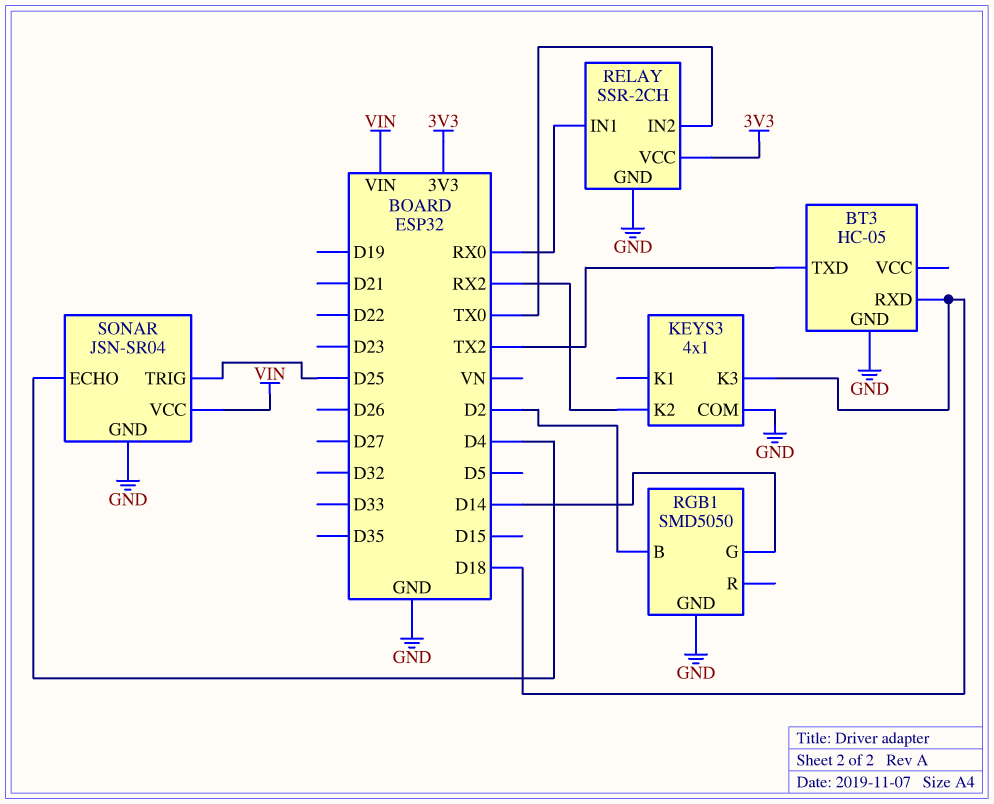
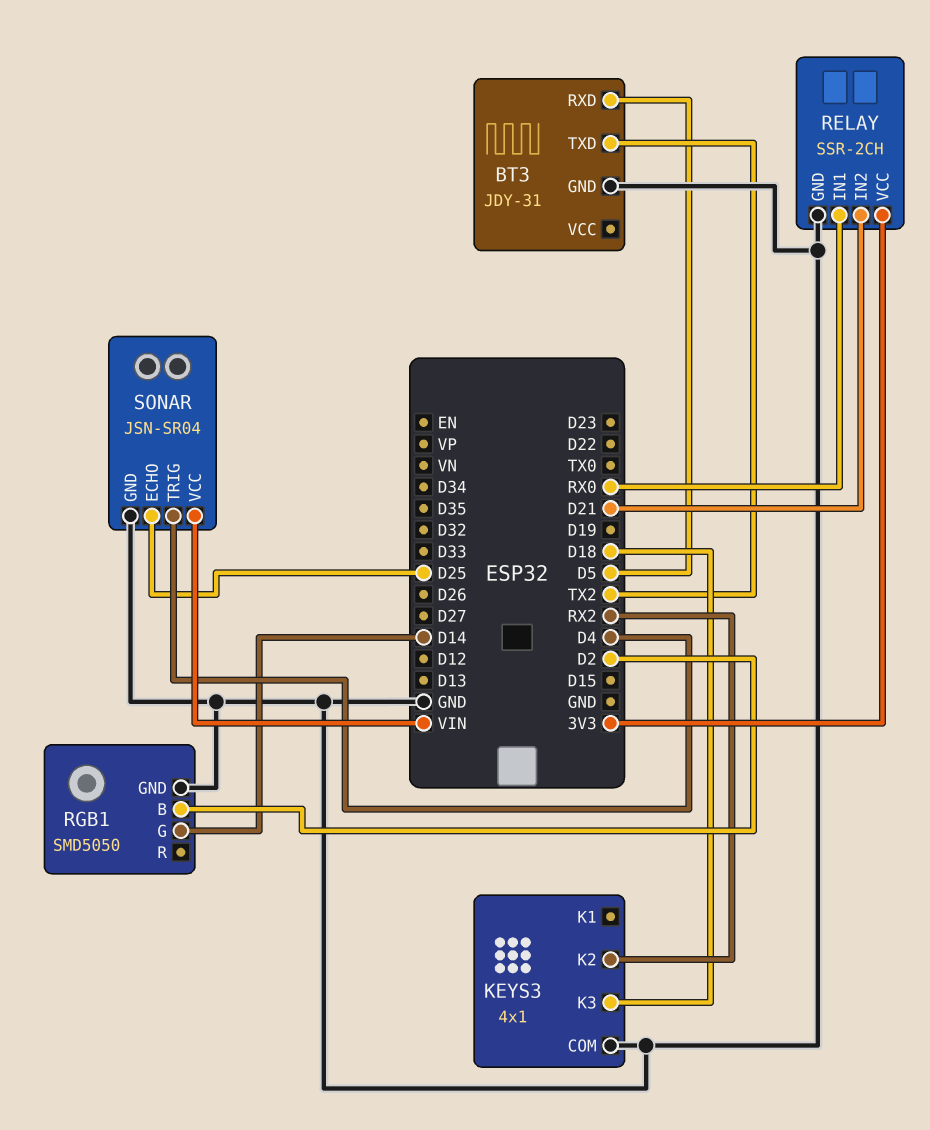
BT3: HC-05 -> JDY-31
BT3 pin RXD: D18 -> D5
RELAY pin IN2: TX0 -> D21
SONAR pin ECHO: D4 -> D25
SONAR pin TRIG: D25 -> D4

